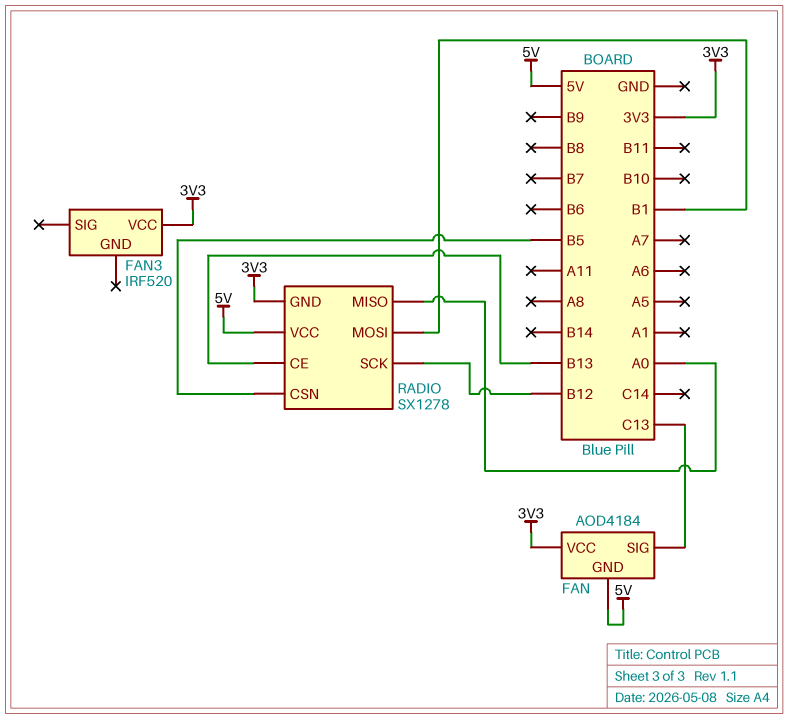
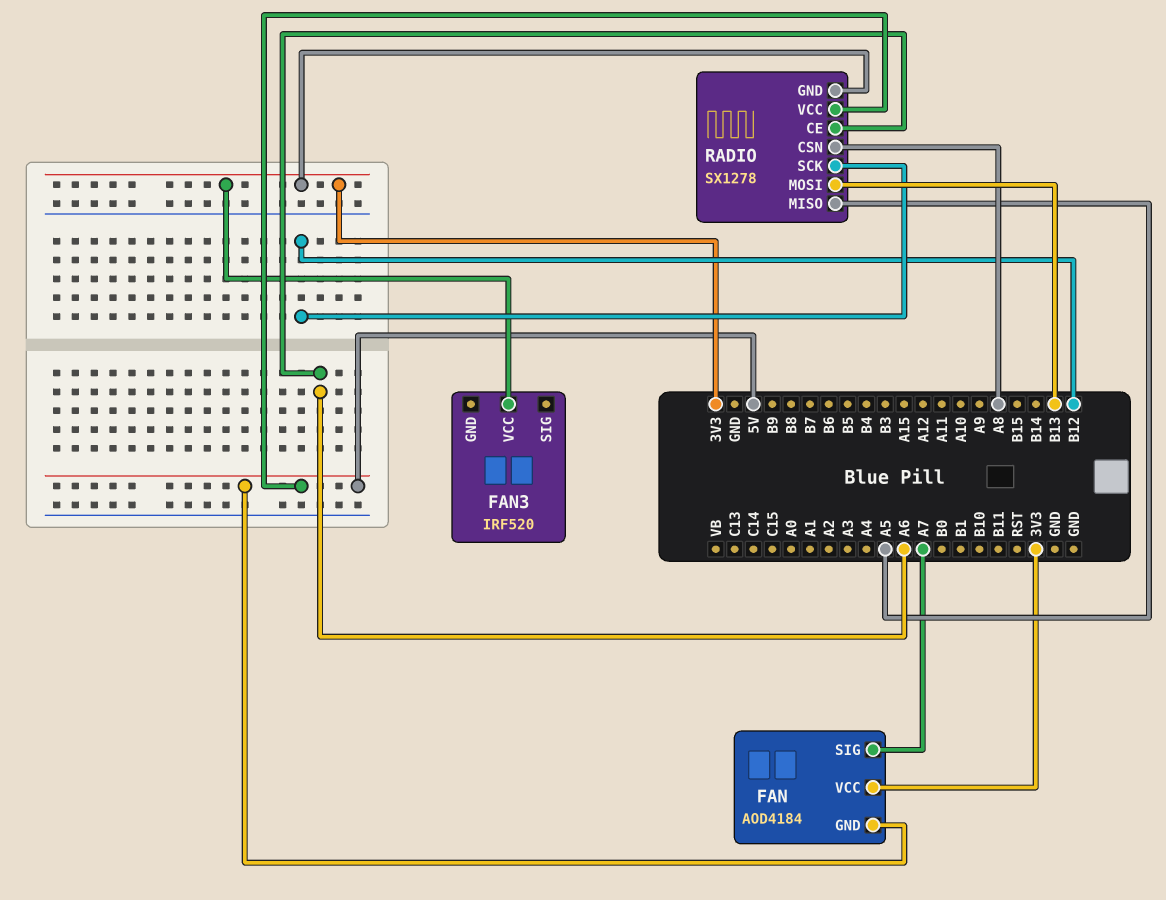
FAN pin SIG: C13 -> A7
RADIO pin CE: B13 -> A6
RADIO pin CSN: B5 -> A8
RADIO pin MISO: A0 -> A5
RADIO pin MOSI: B1 -> B13

